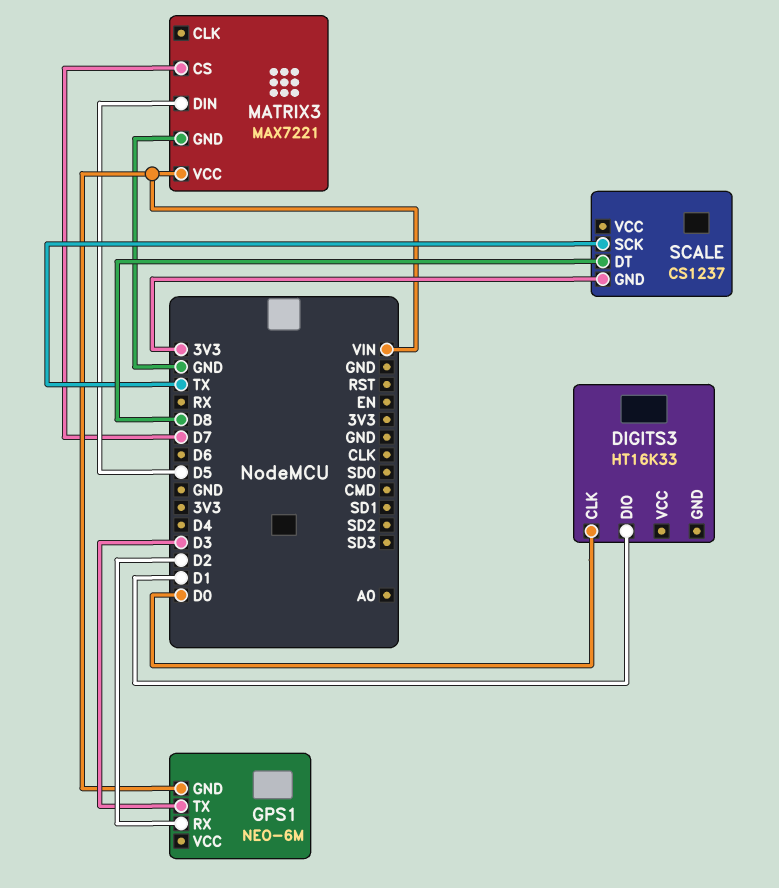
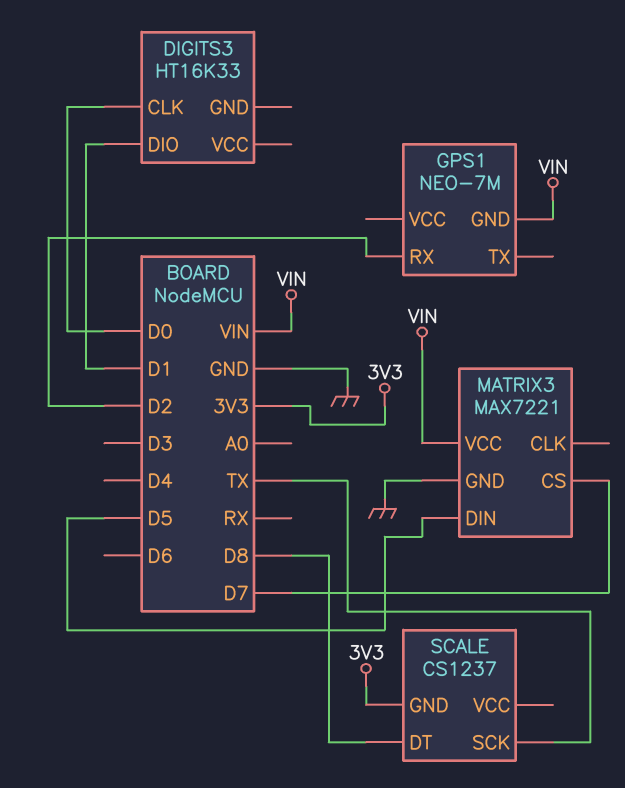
GPS1: NEO-6M -> NEO-7M
GPS1 pin TX: D3 -> none

